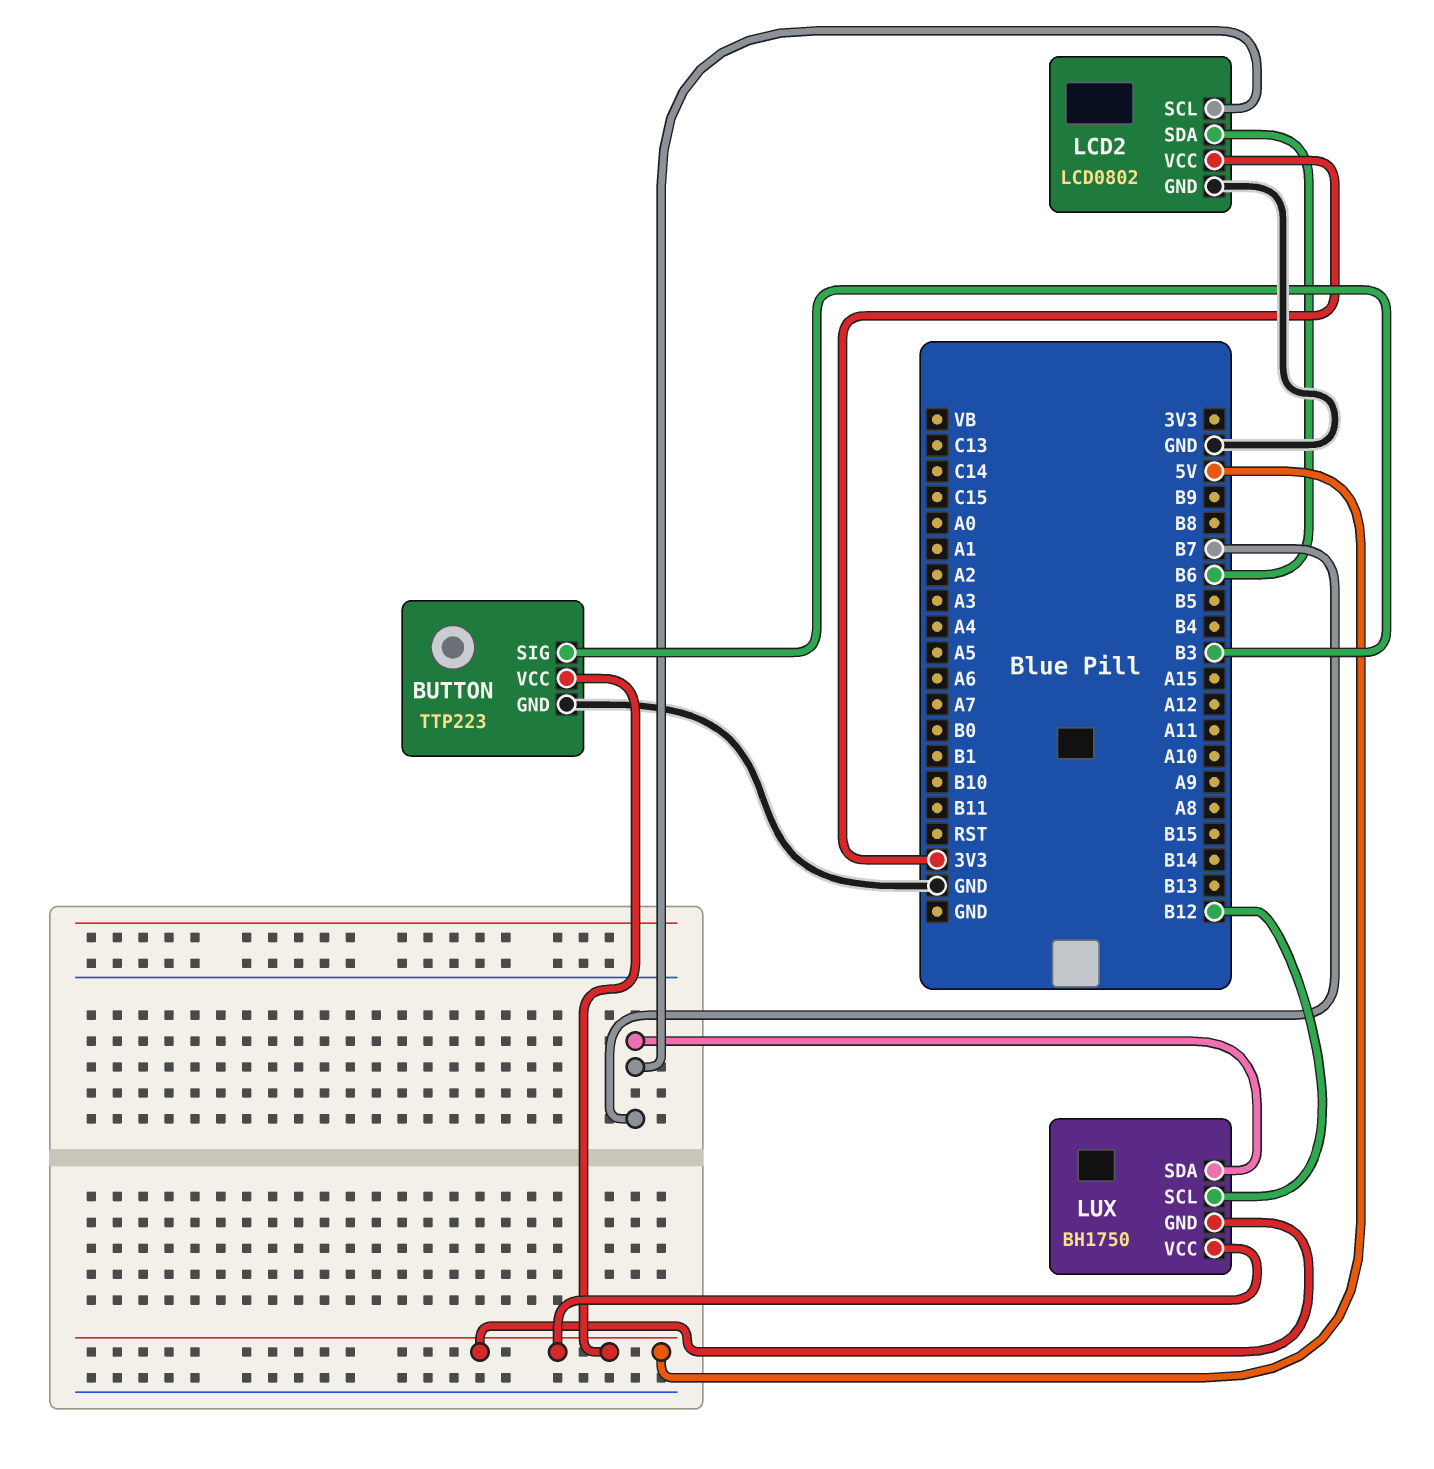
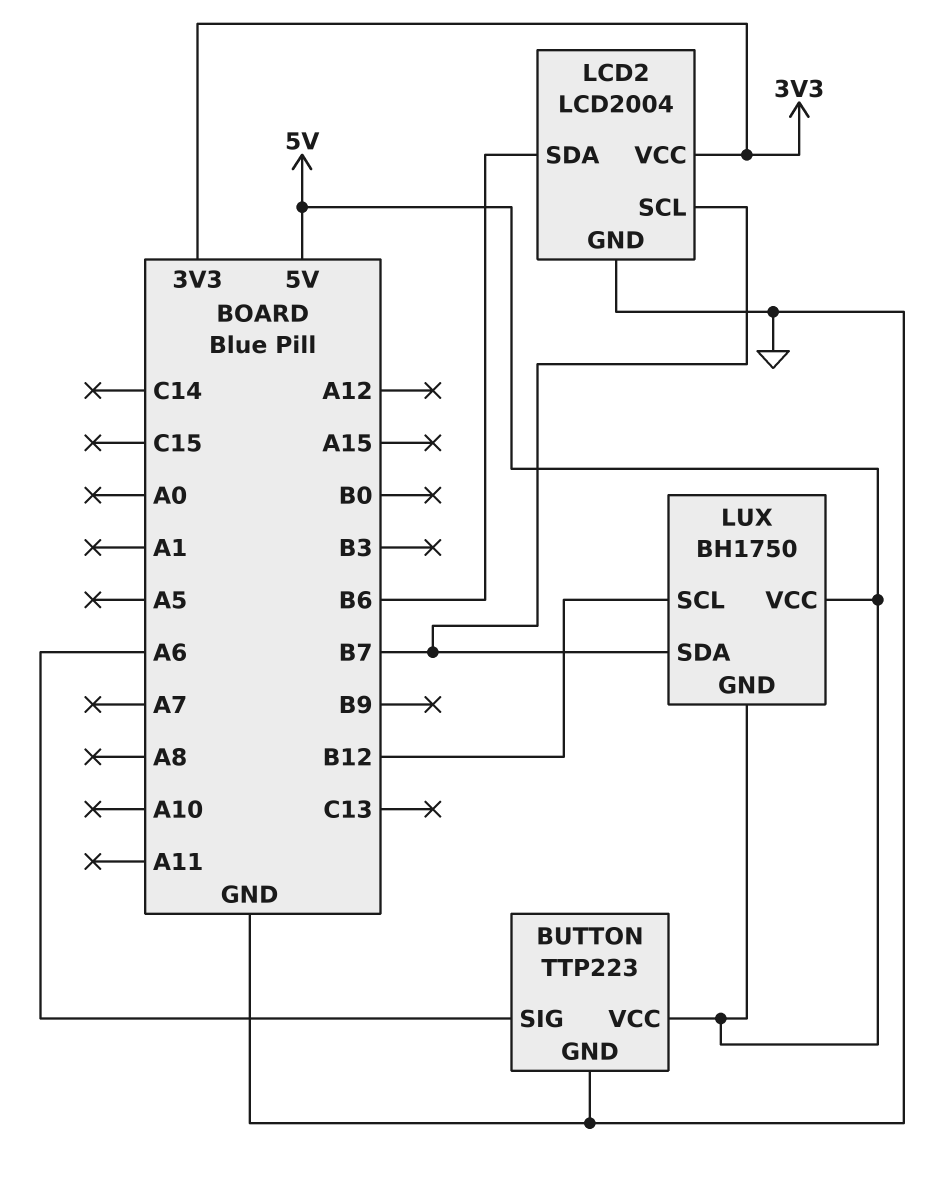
BUTTON pin SIG: B3 -> A6
LCD2: LCD0802 -> LCD2004

